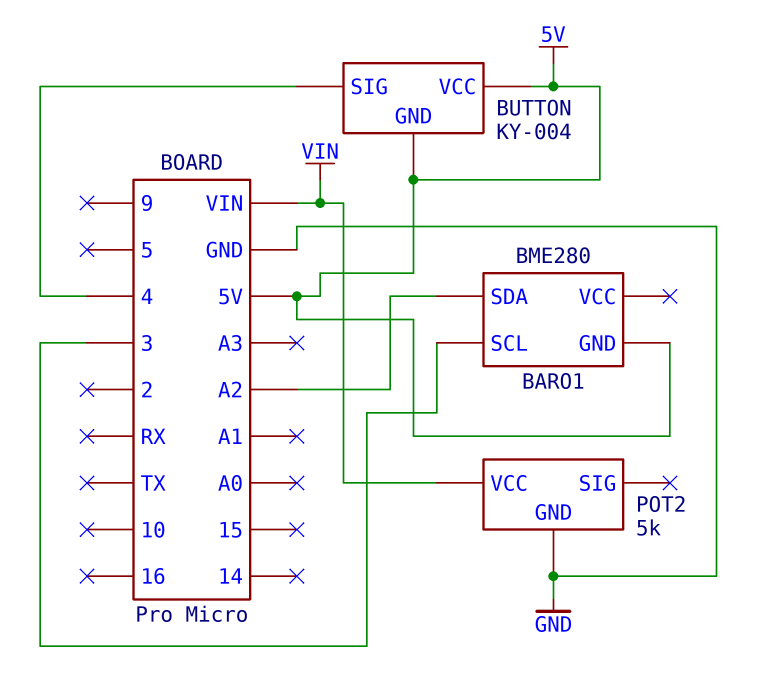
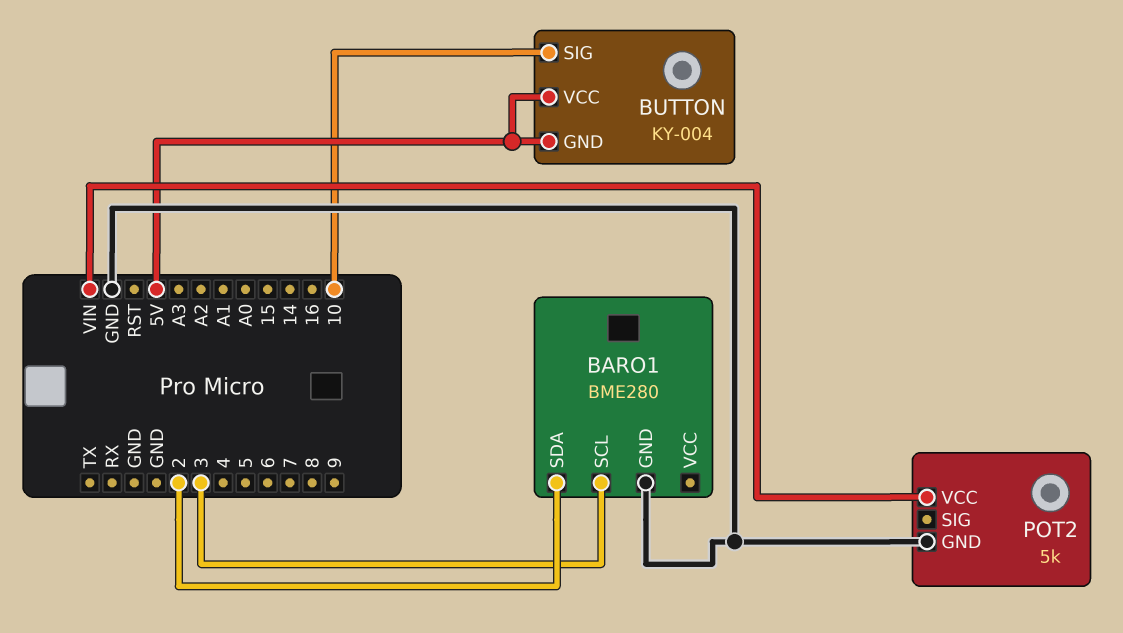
BARO1 pin GND: 5V -> GND
BARO1 pin SDA: A2 -> 2
BUTTON pin SIG: 4 -> 10

